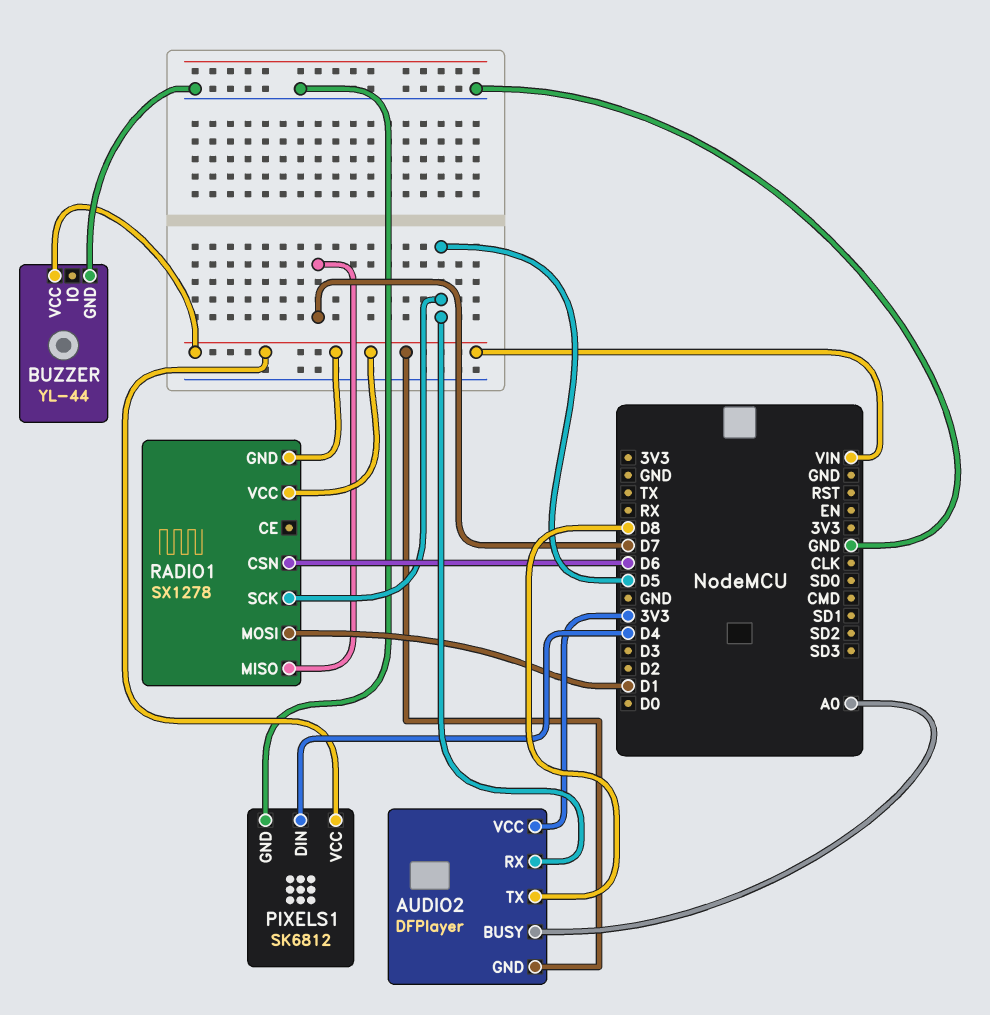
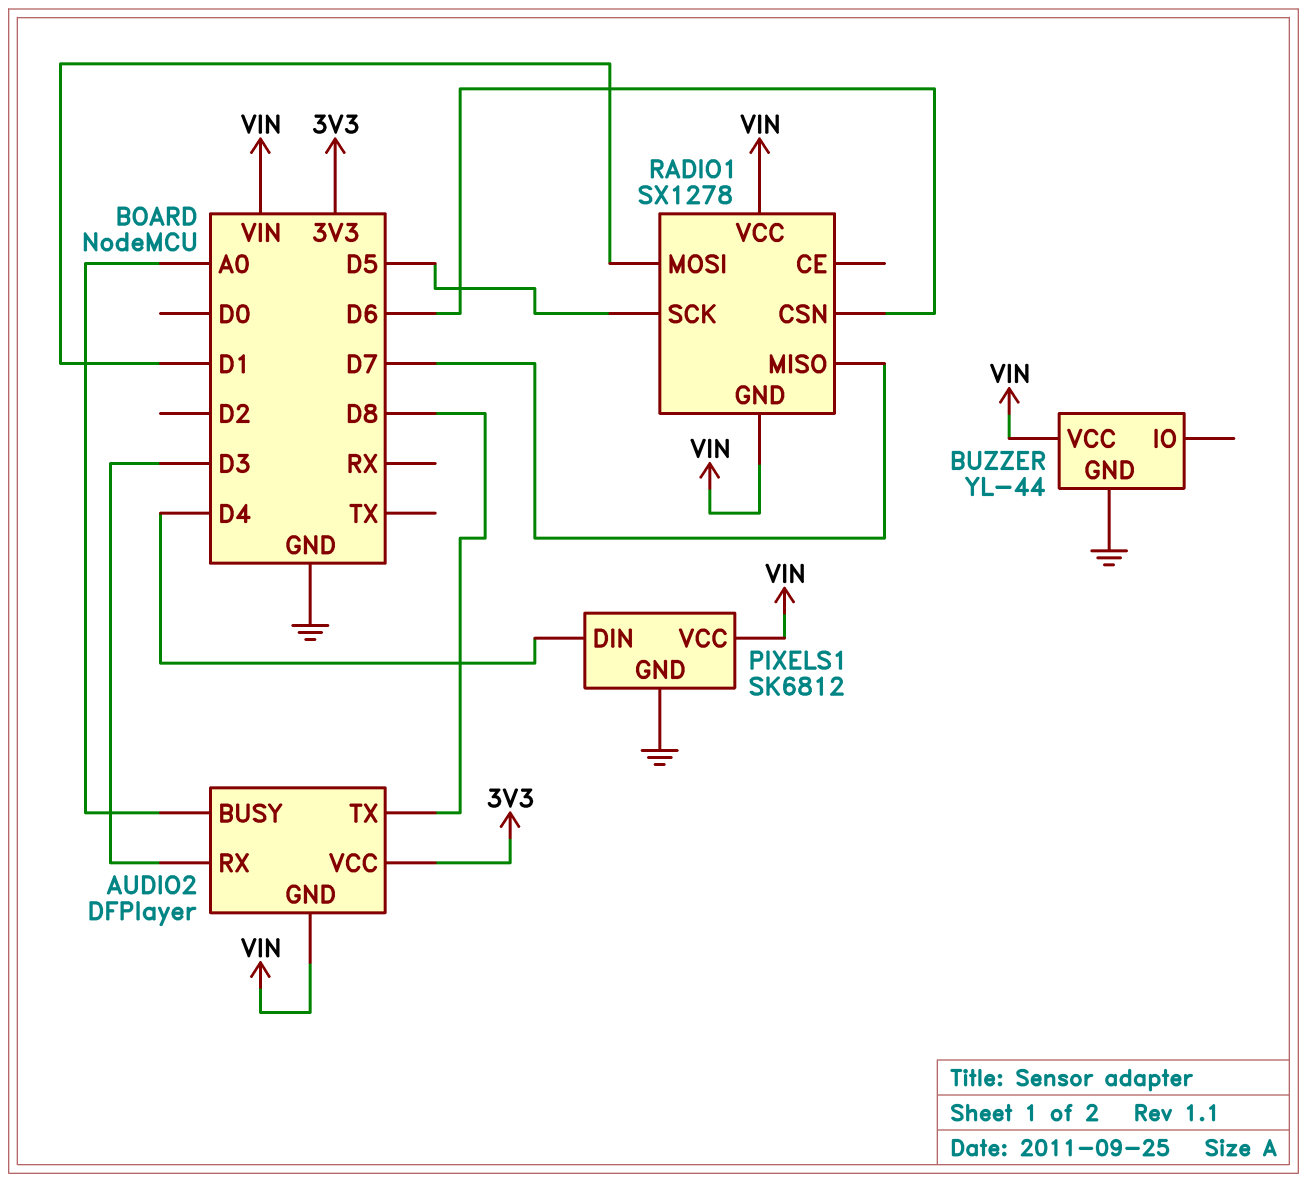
AUDIO2 pin RX: D5 -> D3

